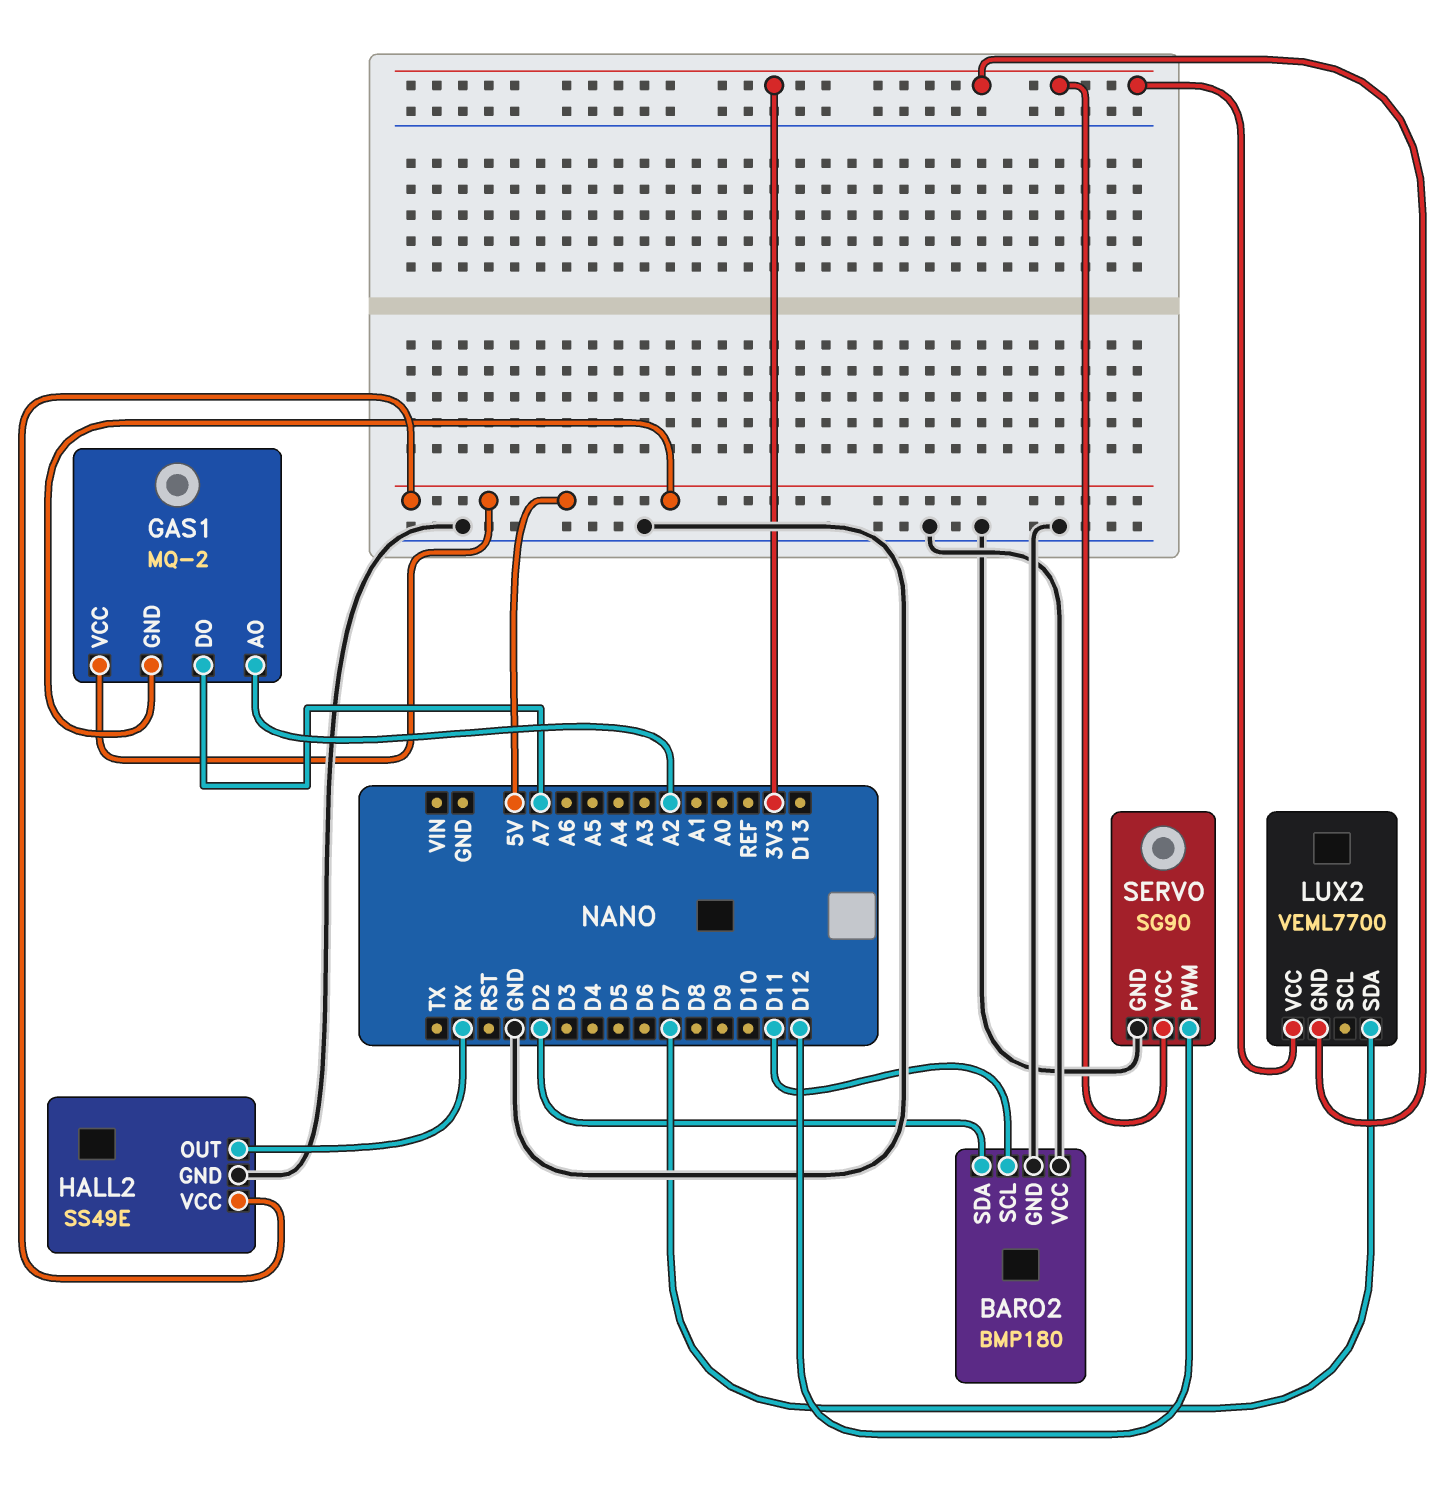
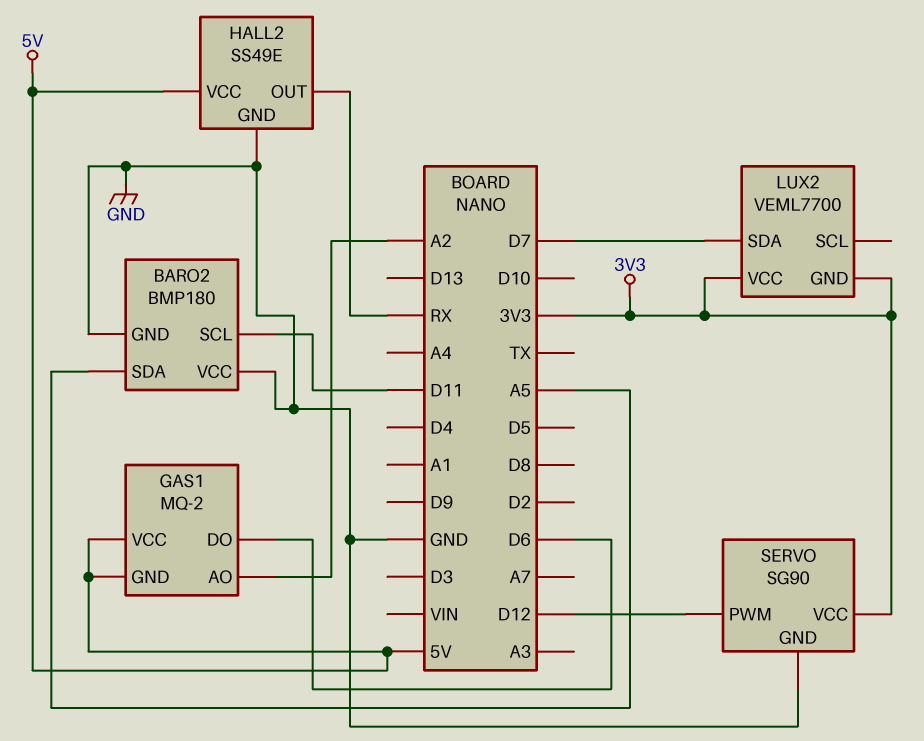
BARO2 pin SDA: D2 -> A5
GAS1 pin DO: A7 -> D6

